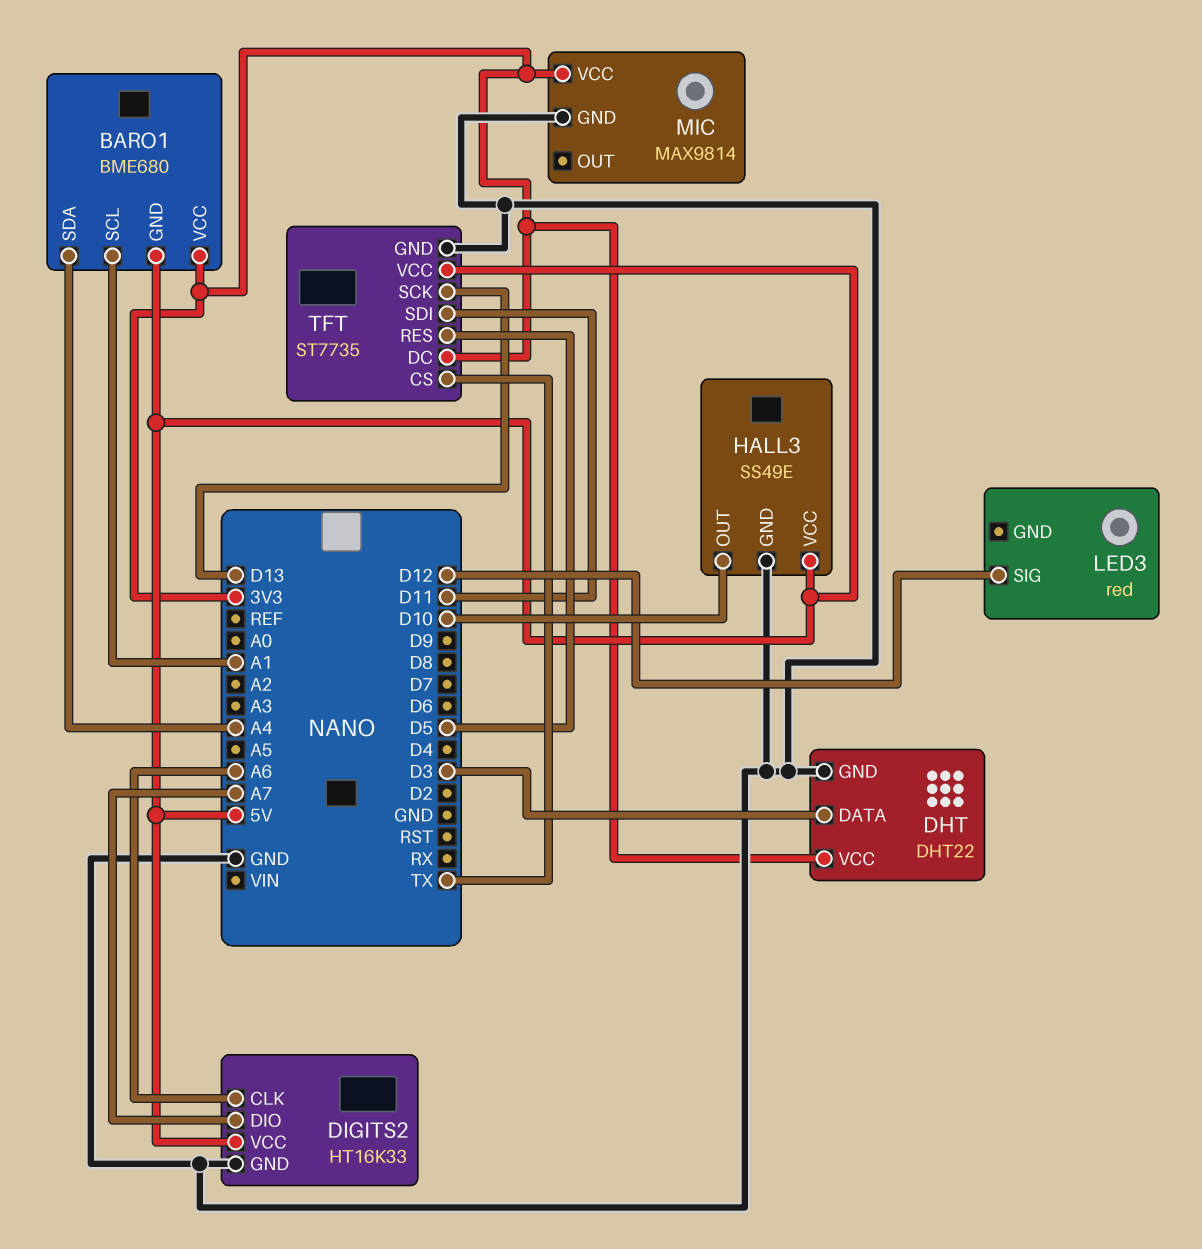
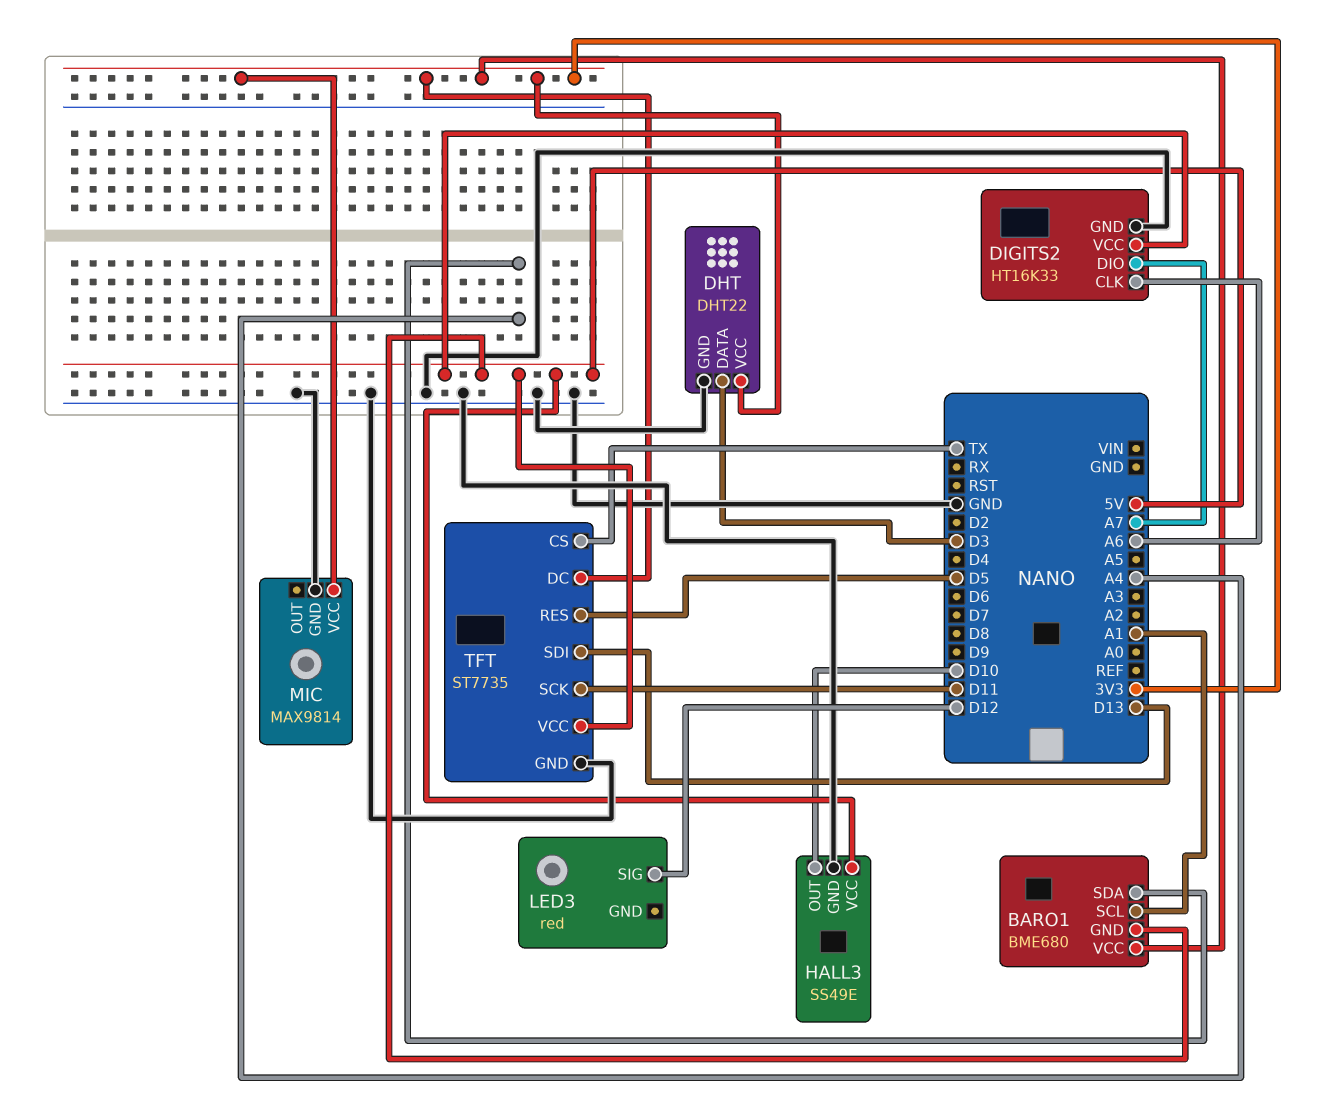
TFT pin SCK: D13 -> D11
TFT pin SDI: D11 -> D13

